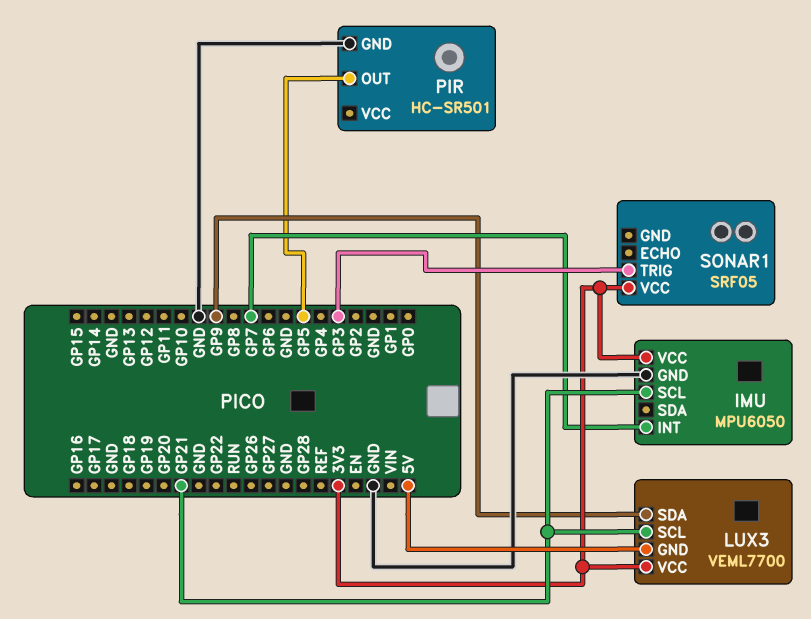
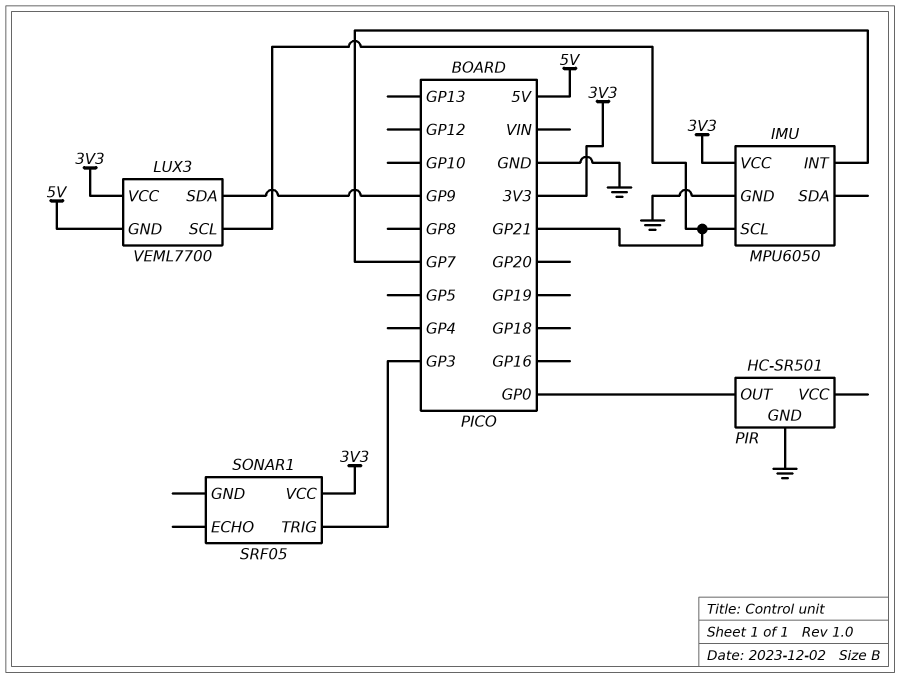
PIR pin OUT: GP5 -> GP0

